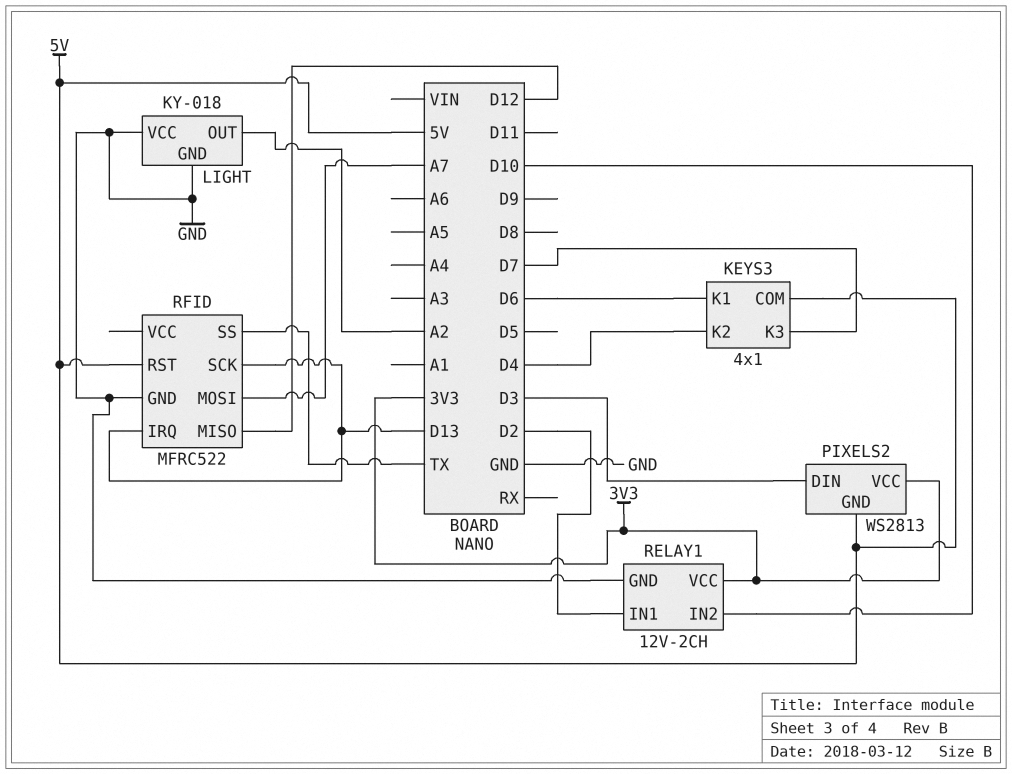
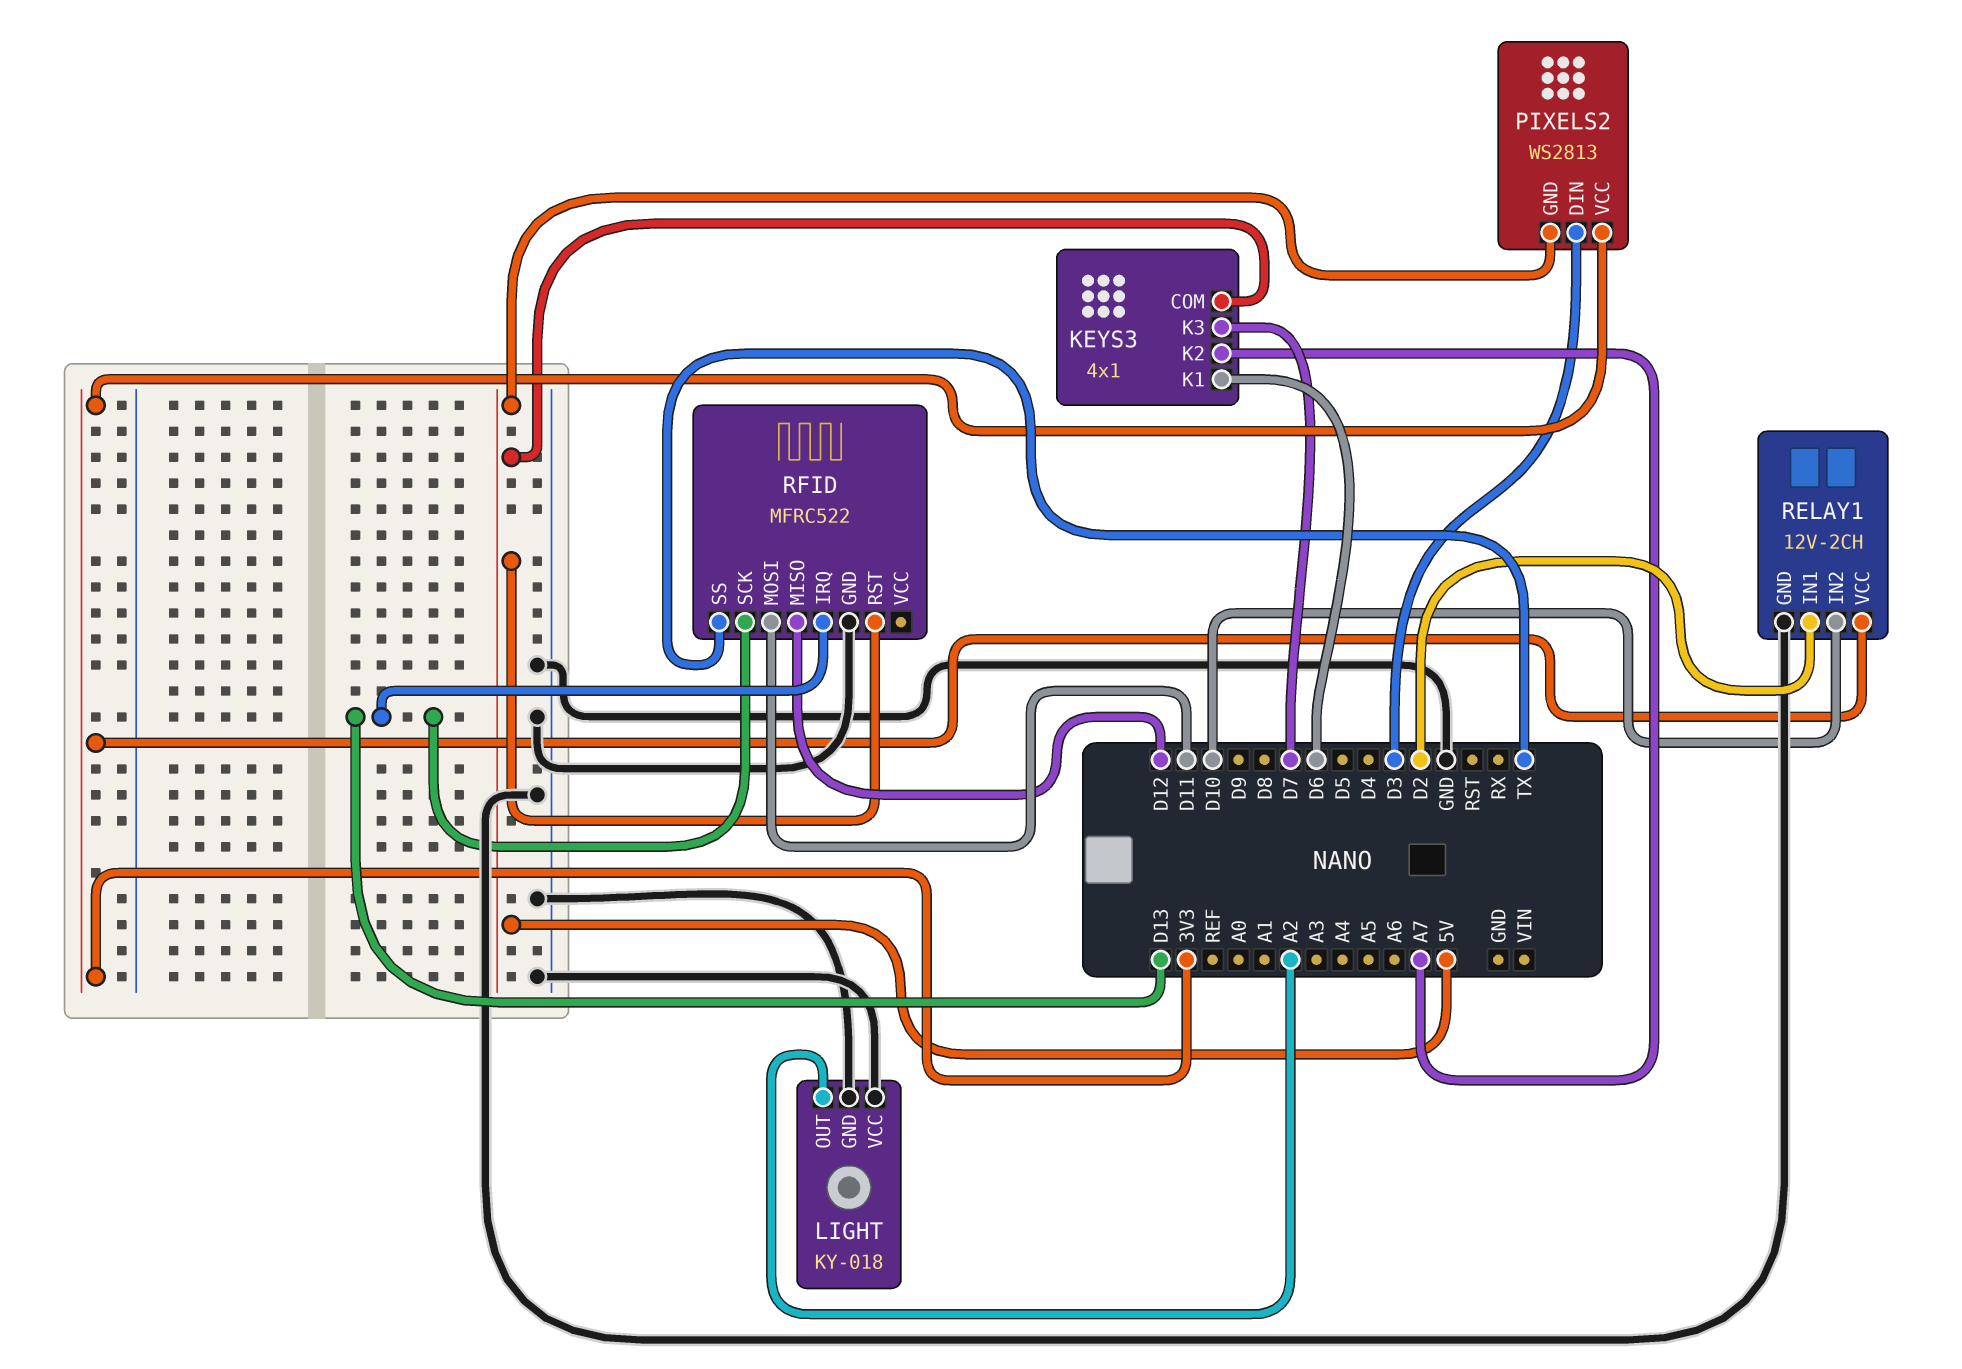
KEYS3 pin K2: D4 -> A7
RFID pin MOSI: A7 -> D11

